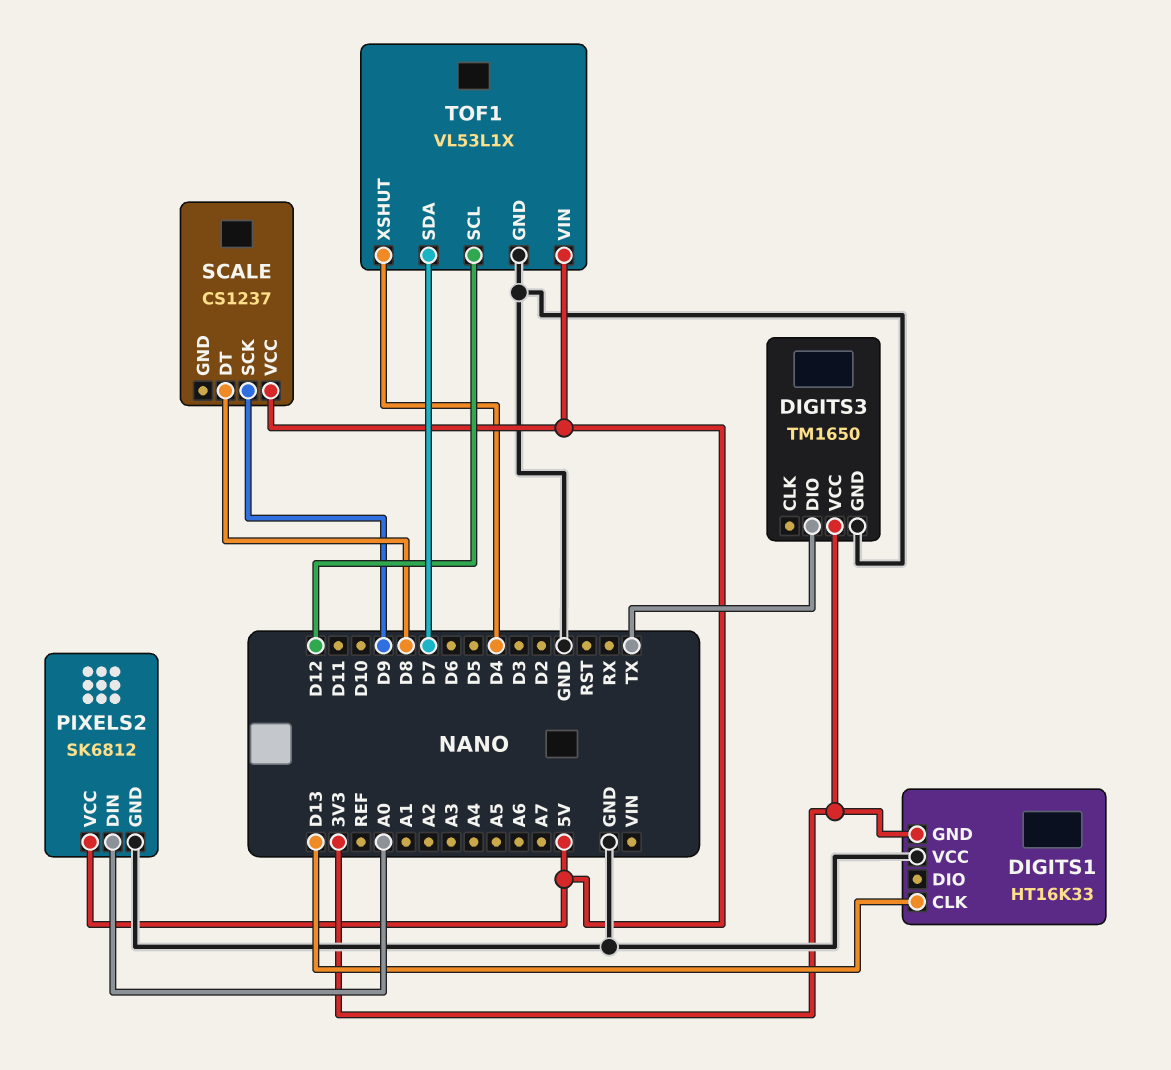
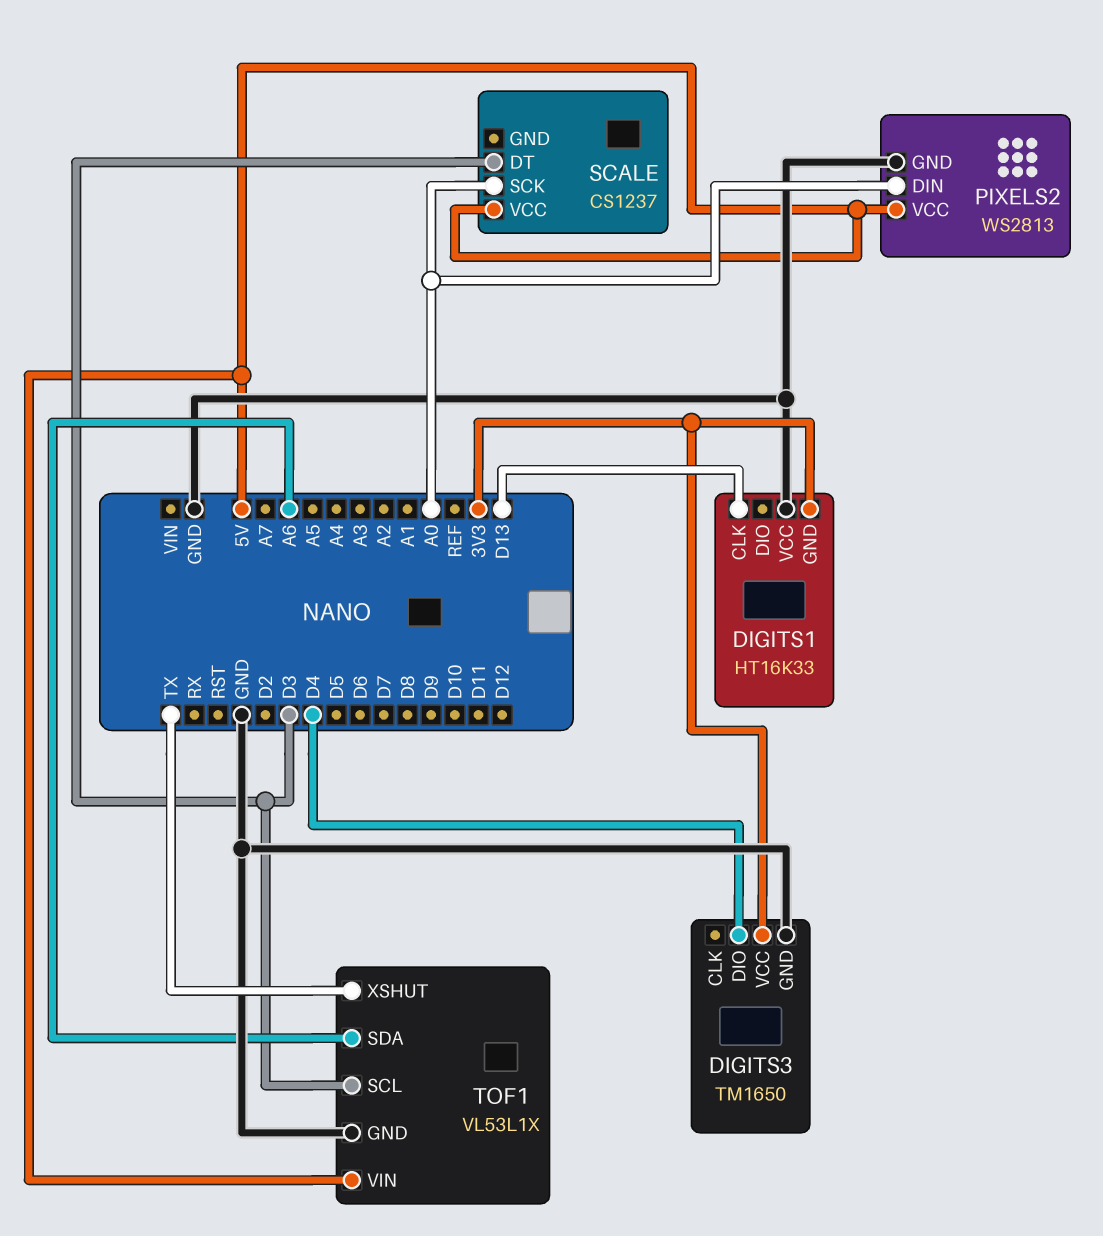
DIGITS3 pin DIO: TX -> D4
PIXELS2: SK6812 -> WS2813
SCALE pin DT: D8 -> D3
SCALE pin SCK: D9 -> A0
TOF1 pin SCL: D12 -> D3
TOF1 pin SDA: D7 -> A6
TOF1 pin XSHUT: D4 -> TX

